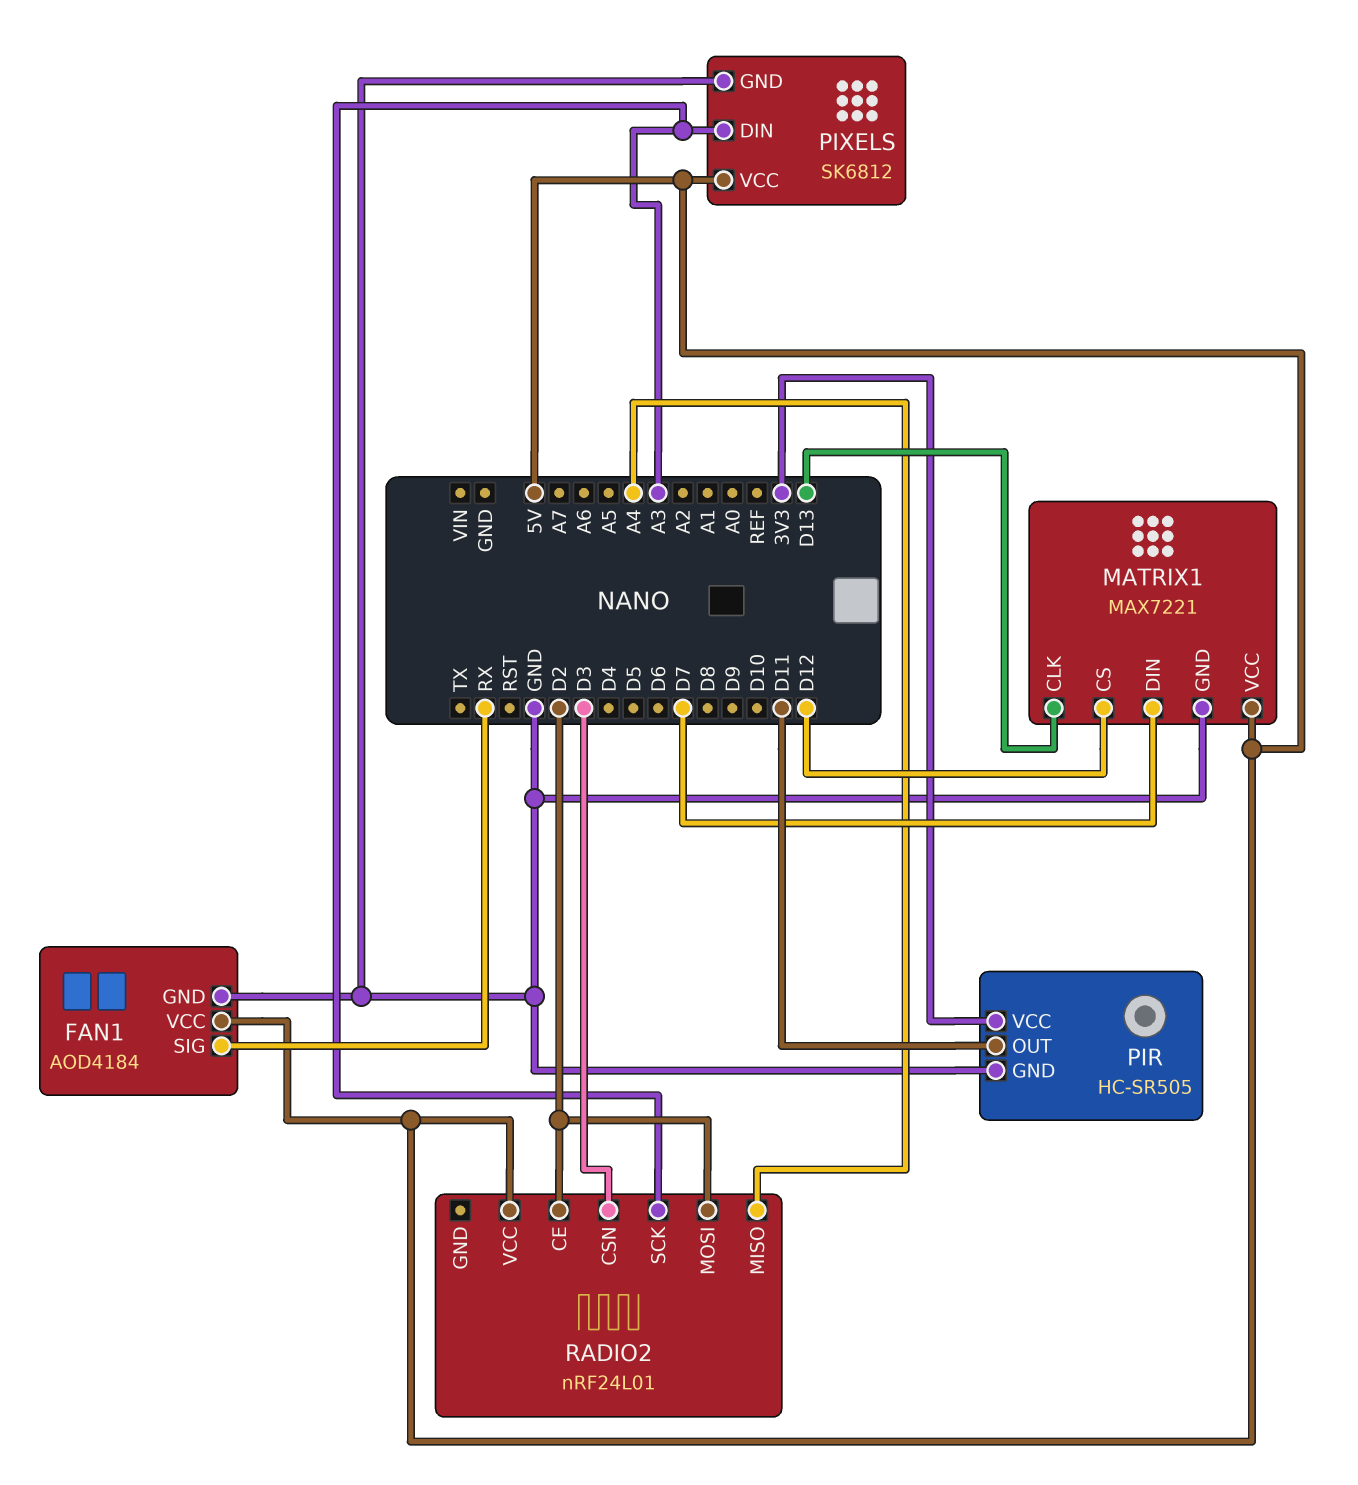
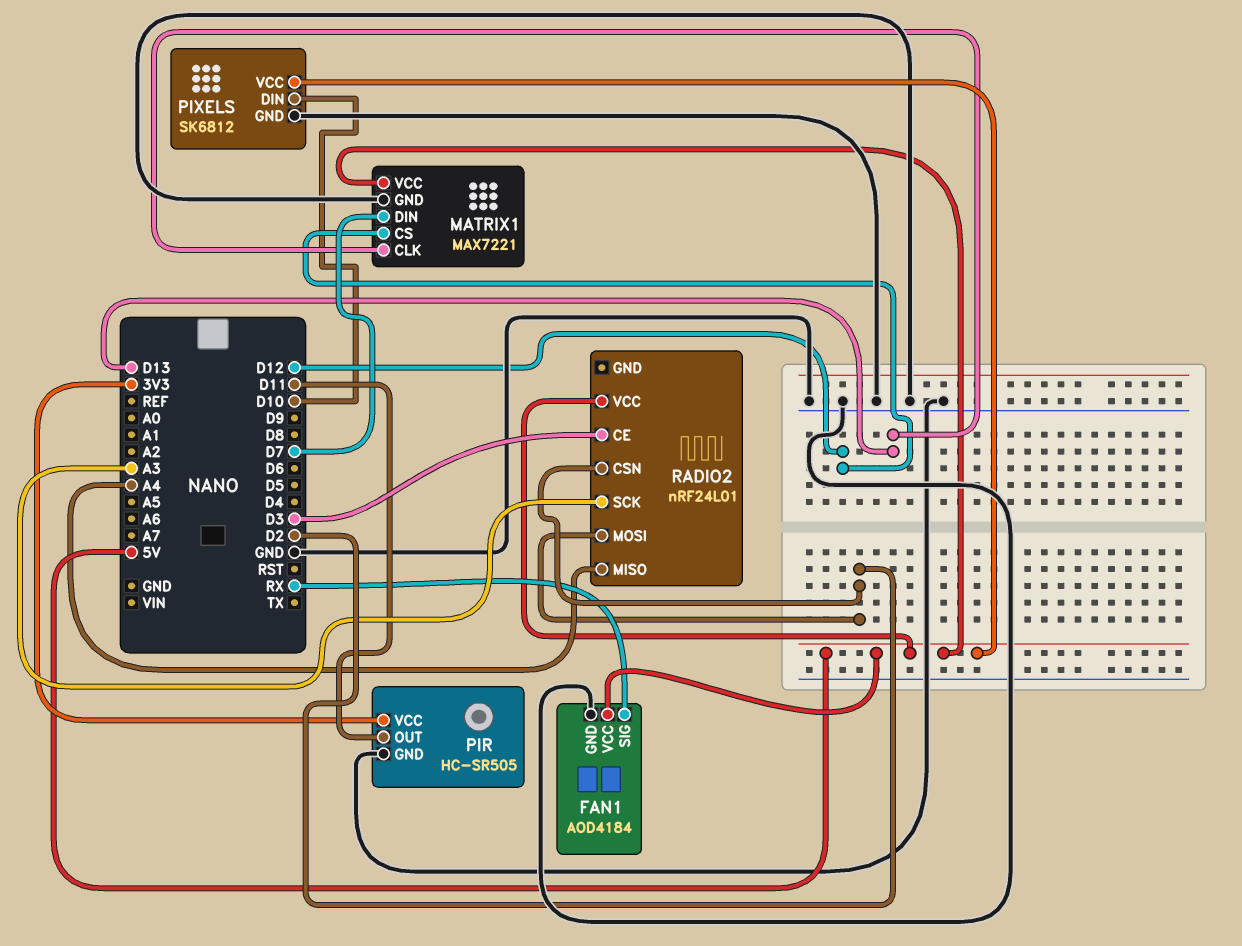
PIXELS pin DIN: A3 -> D10
RADIO2 pin CE: D2 -> D3
RADIO2 pin CSN: D3 -> D2

